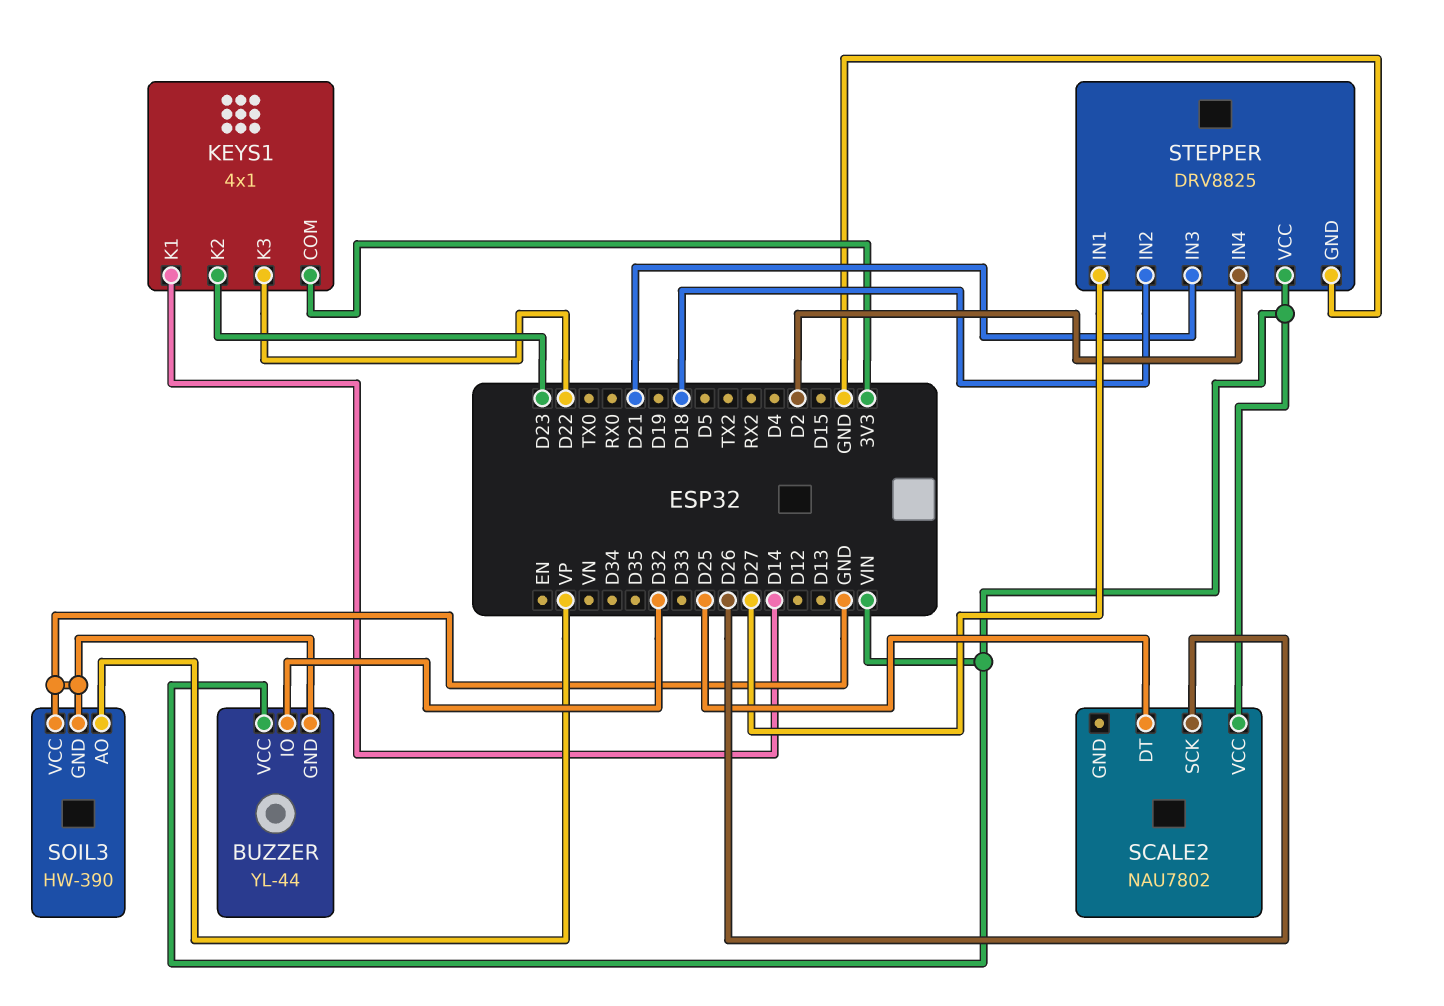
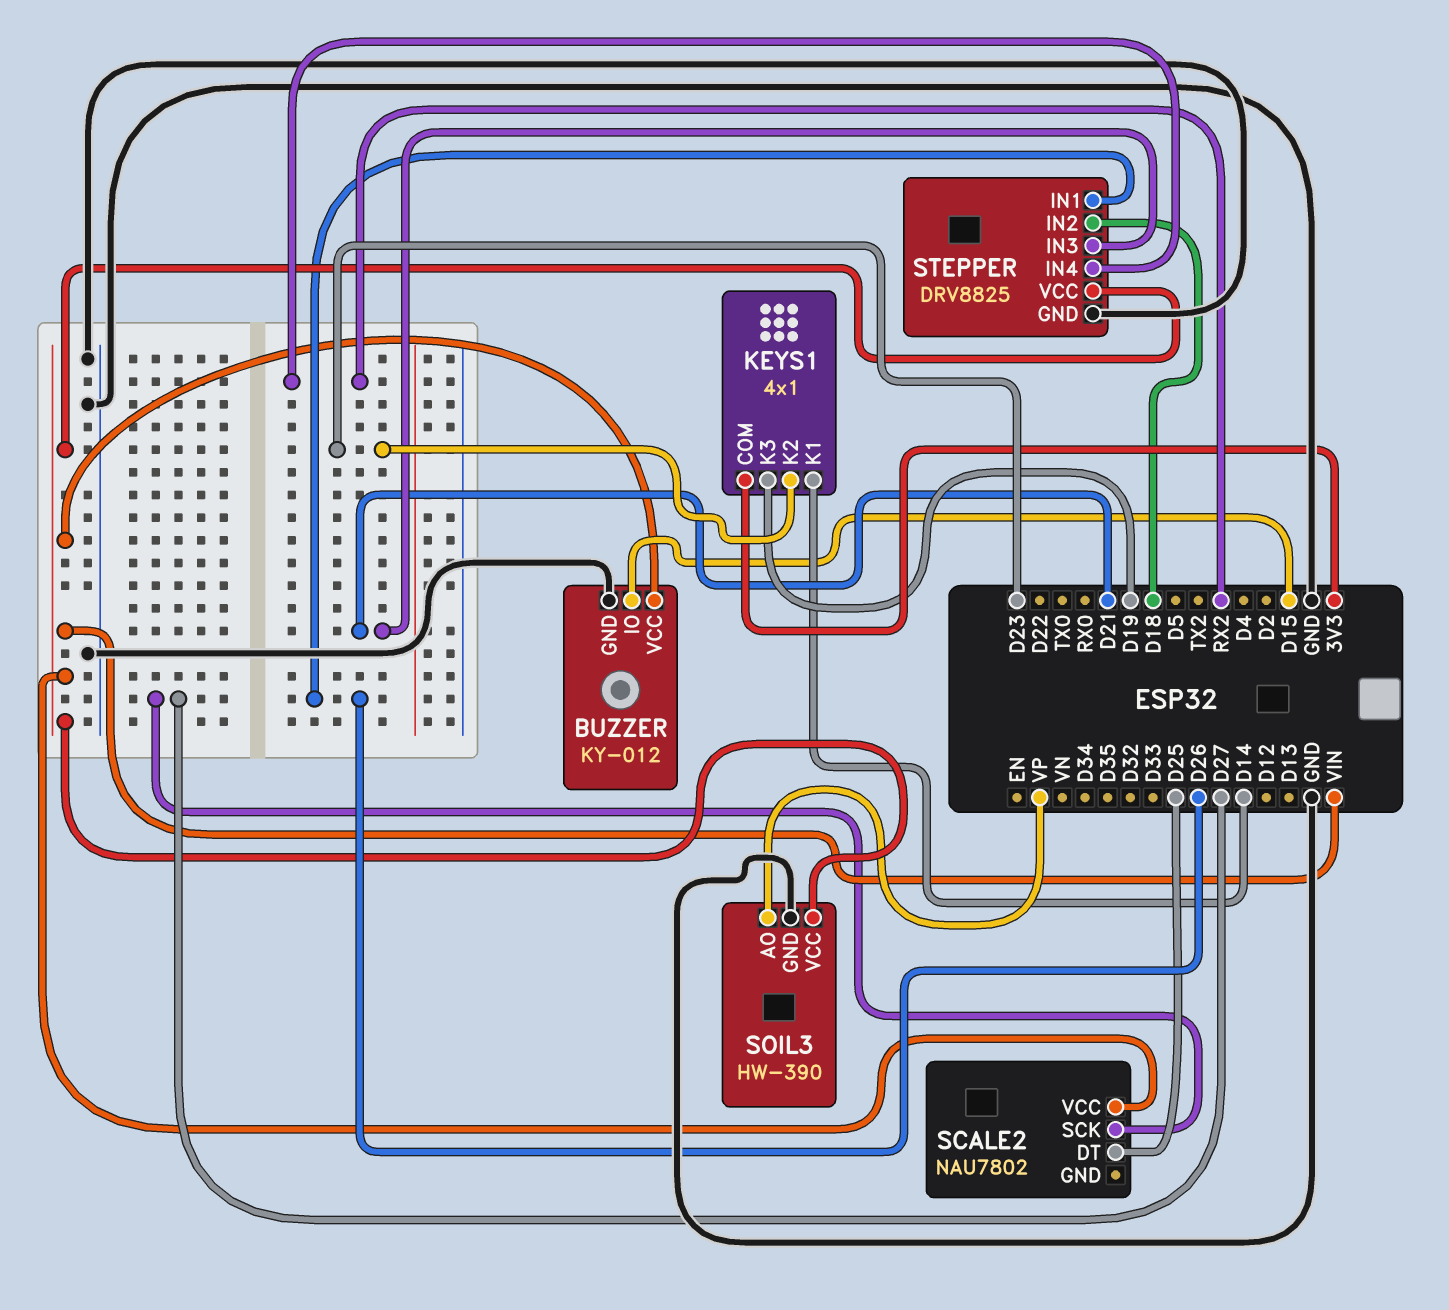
BUZZER: YL-44 -> KY-012
BUZZER pin IO: D32 -> D15
KEYS1 pin K3: D22 -> D19
SCALE2 pin SCK: D26 -> D27
SOIL3 pin VCC: GND -> VIN
STEPPER pin IN1: D27 -> D26
STEPPER pin IN4: D2 -> RX2

